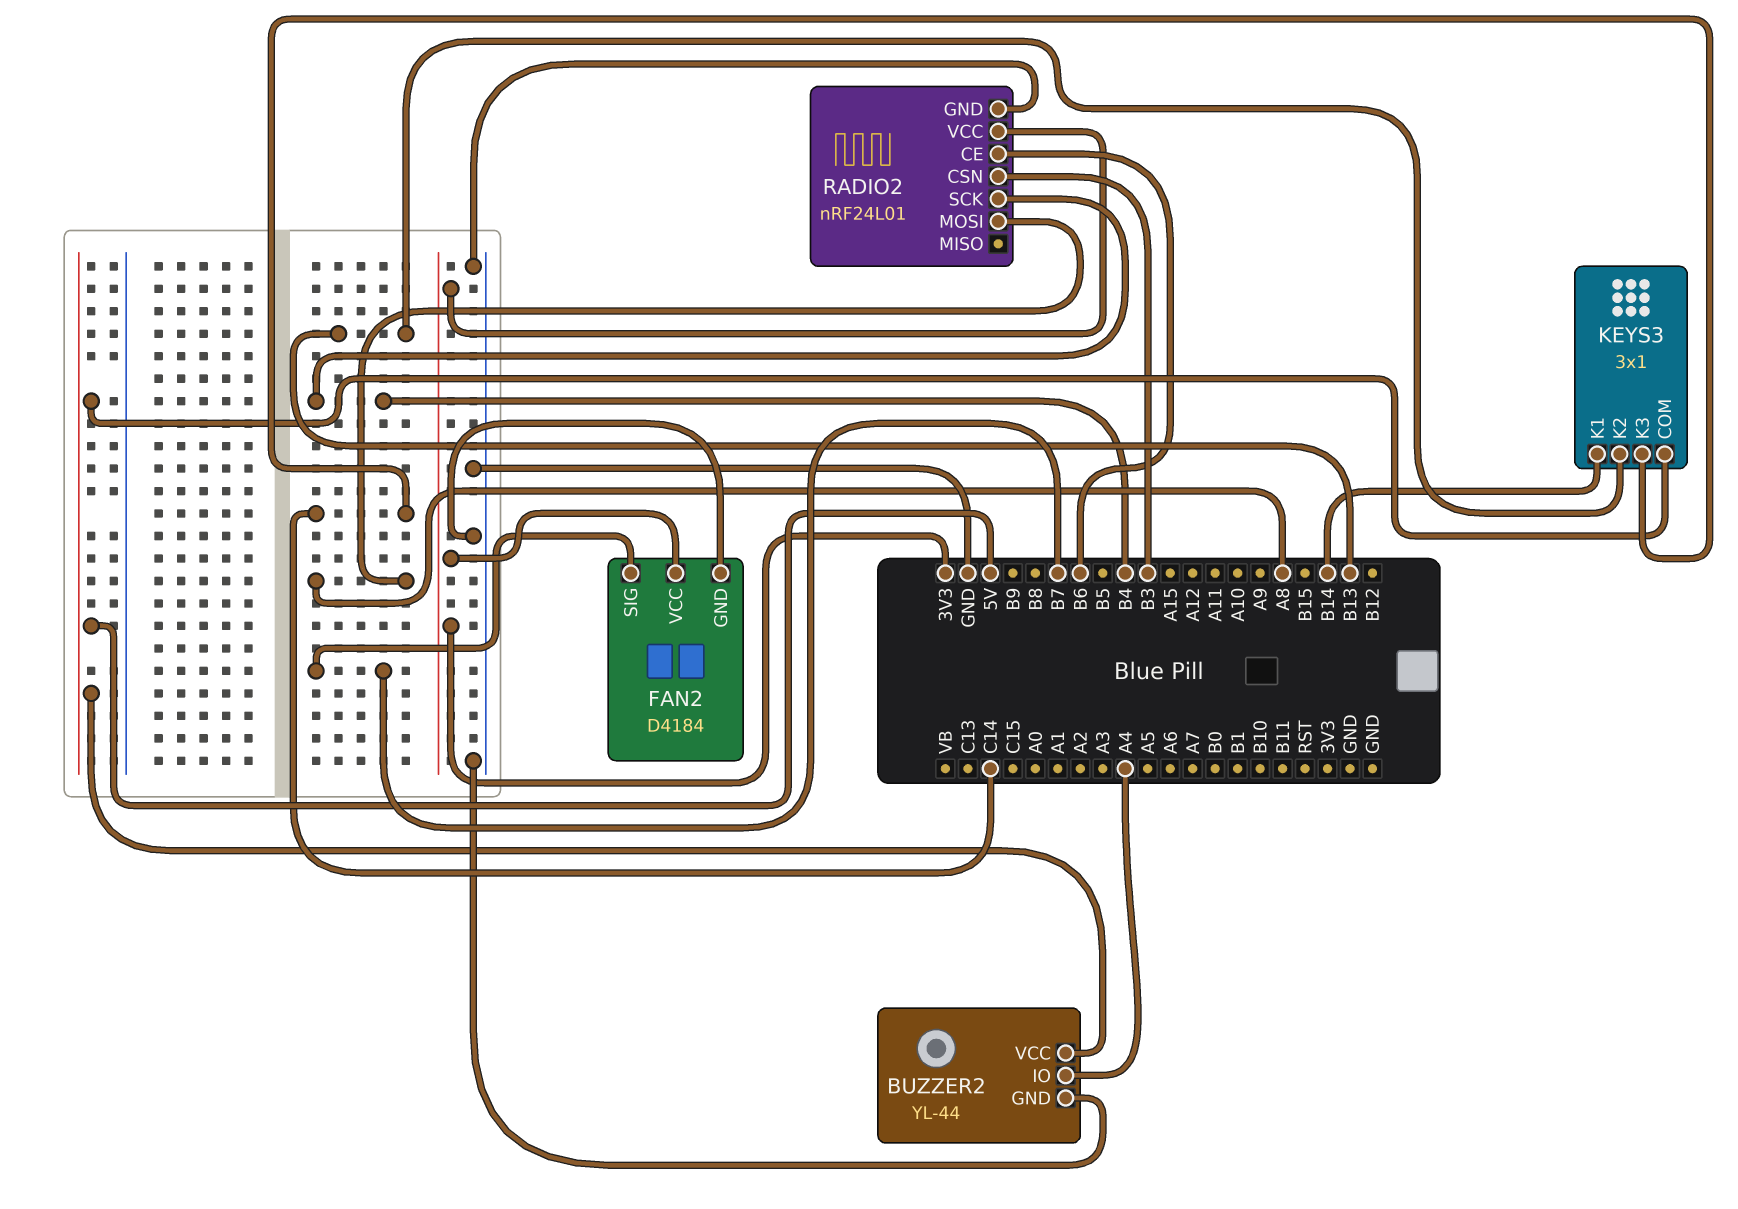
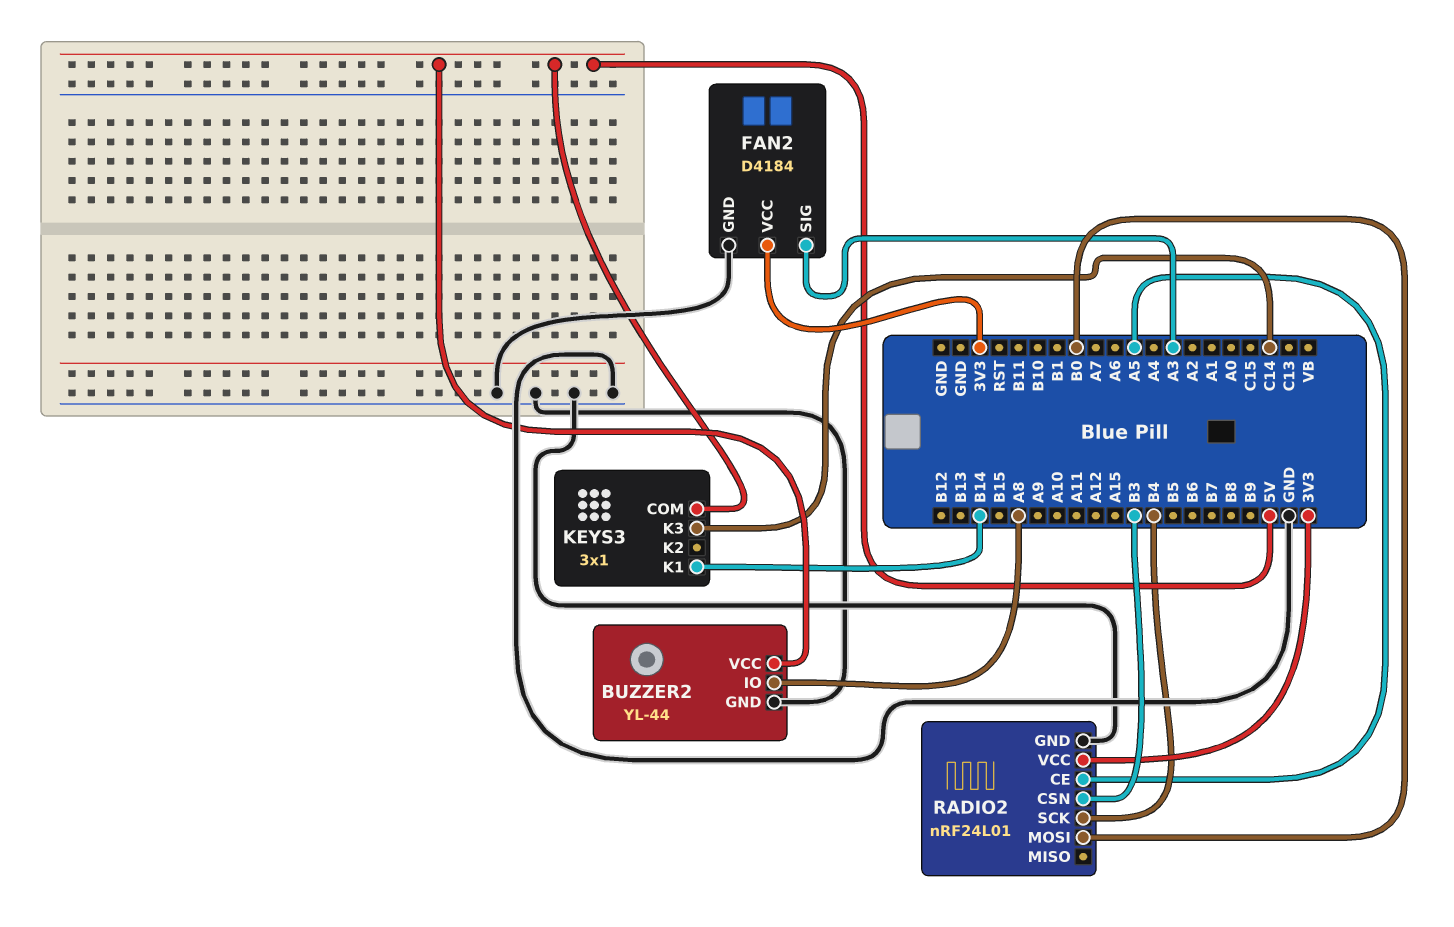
BUZZER2 pin IO: A4 -> A8
FAN2 pin SIG: B7 -> A3
KEYS3 pin K2: B13 -> none
RADIO2 pin CE: B6 -> A5
RADIO2 pin MOSI: A8 -> B0

